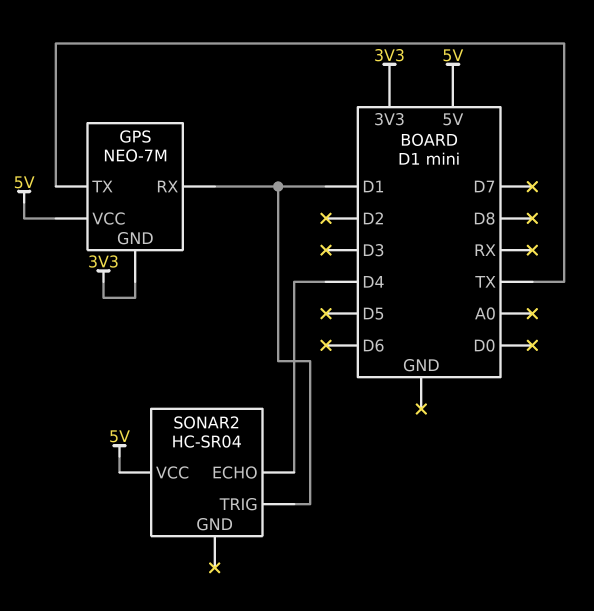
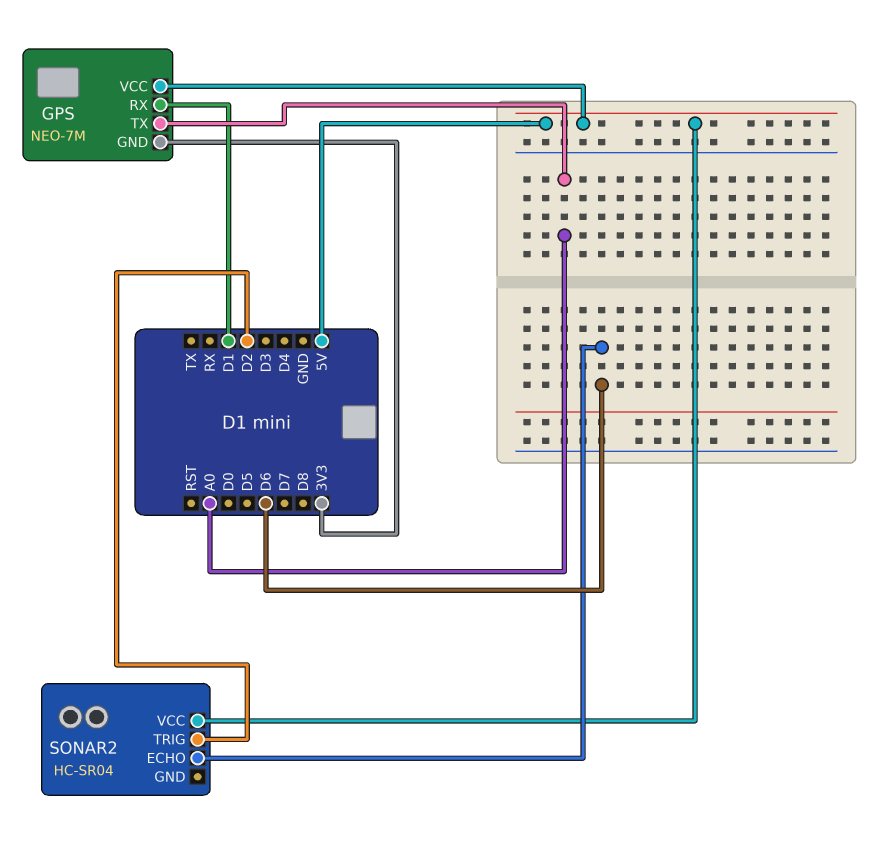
GPS pin TX: TX -> A0
SONAR2 pin ECHO: D4 -> D6
SONAR2 pin TRIG: D1 -> D2

